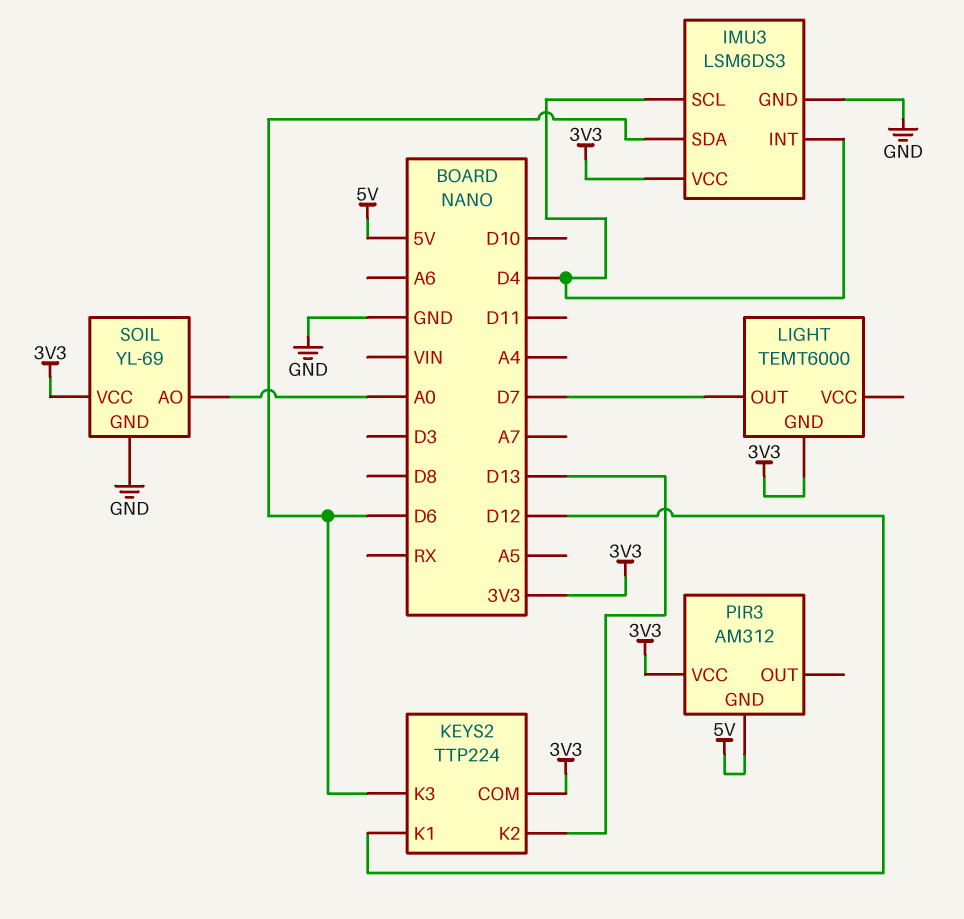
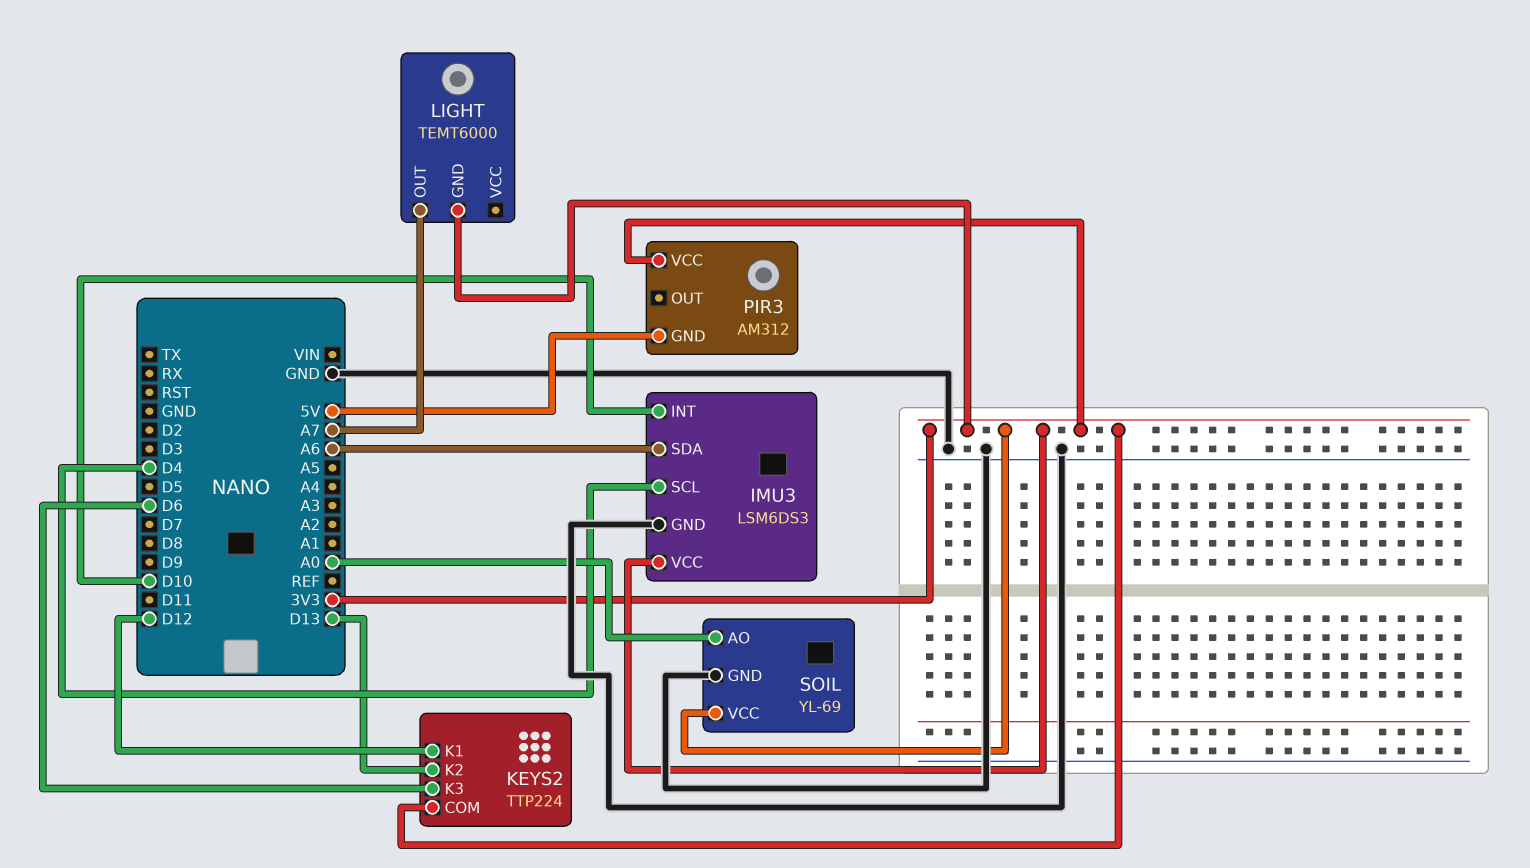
IMU3 pin INT: D4 -> D10
IMU3 pin SDA: D6 -> A6
LIGHT pin OUT: D7 -> A7

